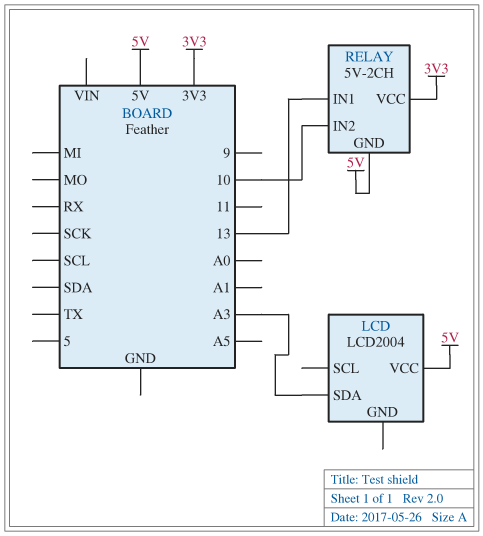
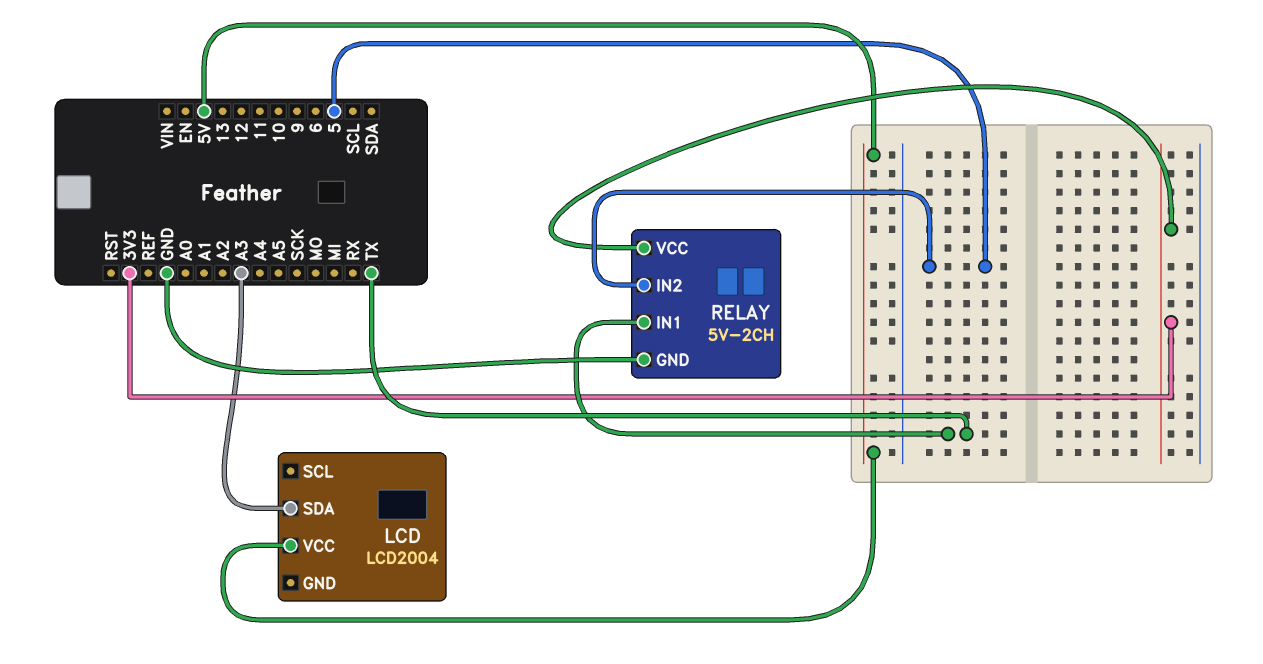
RELAY pin GND: 5V -> GND
RELAY pin IN1: 13 -> TX
RELAY pin IN2: 10 -> 5

